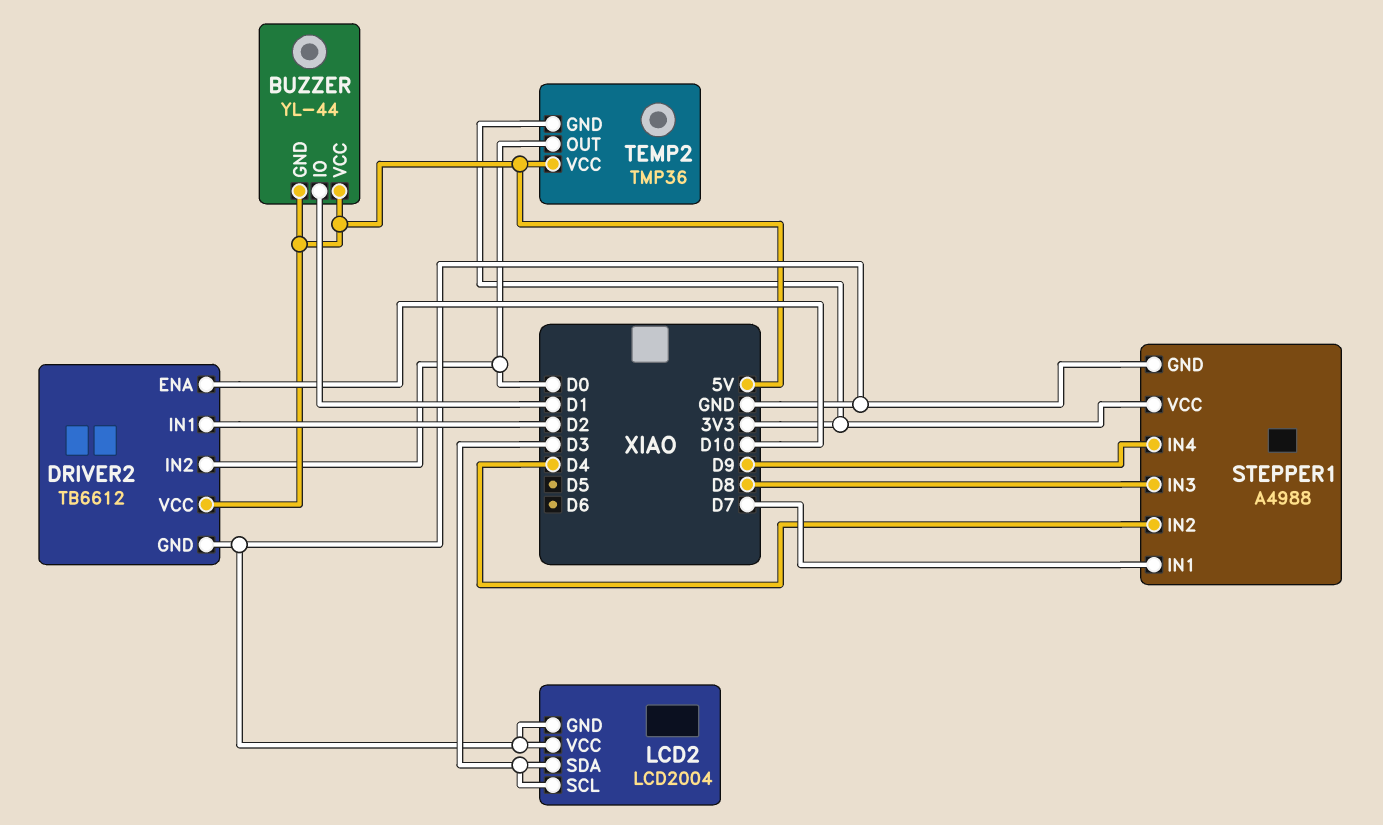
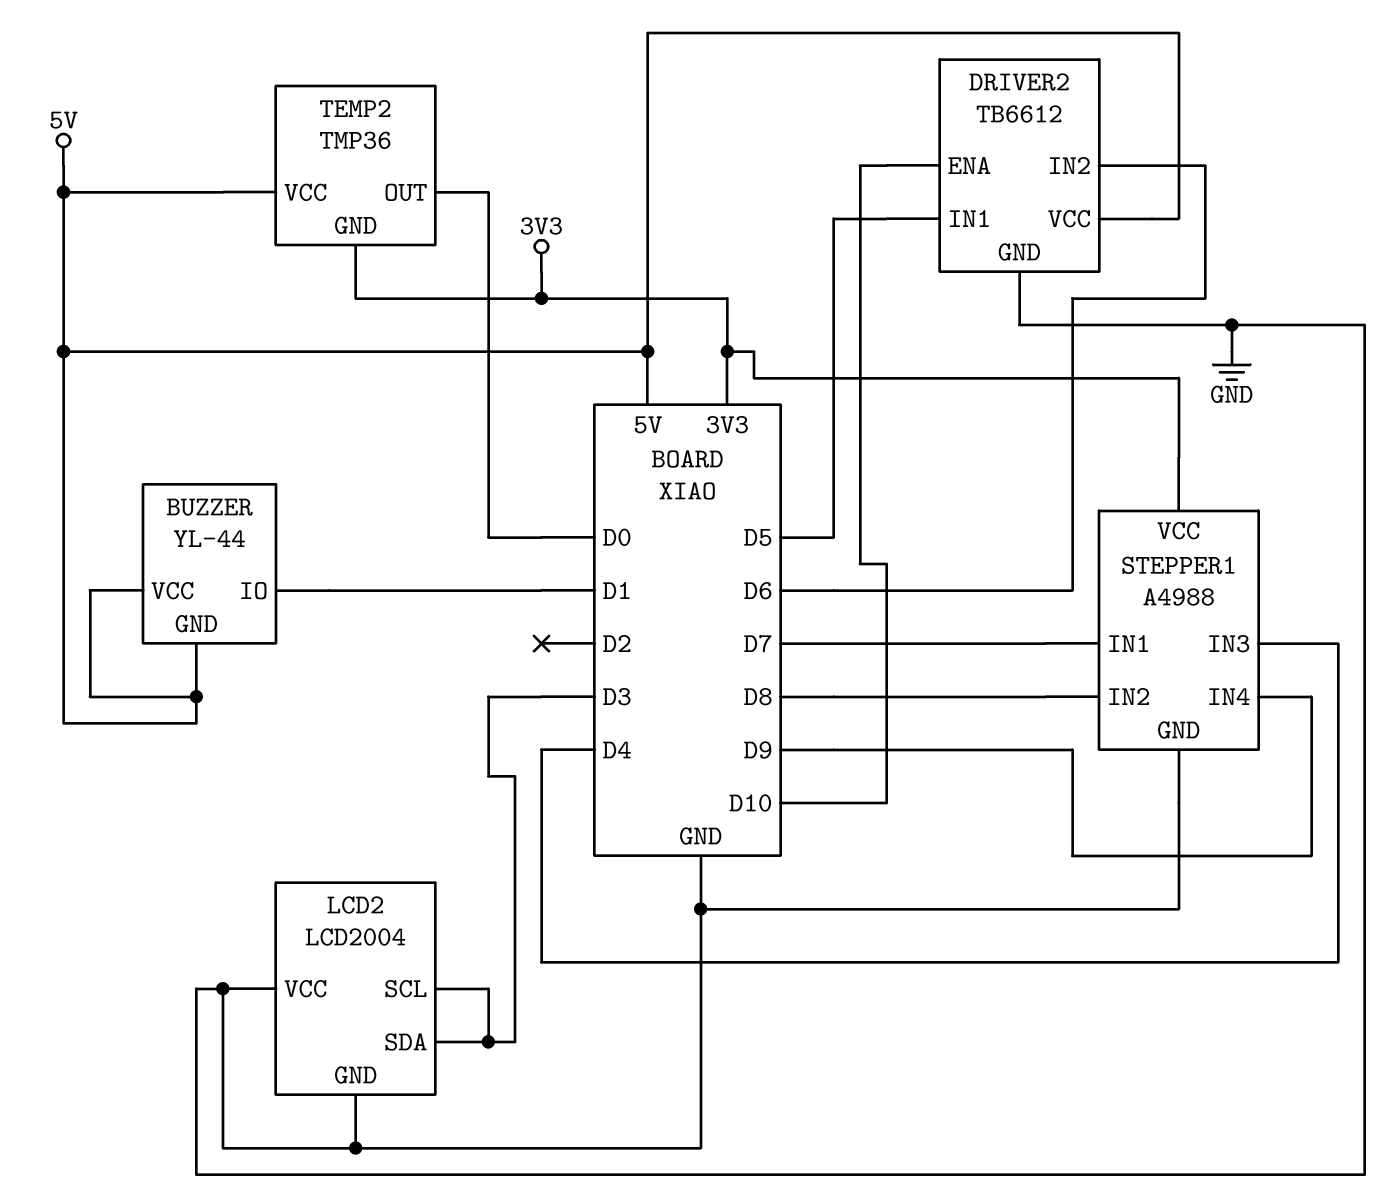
DRIVER2 pin IN1: D2 -> D5
DRIVER2 pin IN2: D0 -> D6
STEPPER1 pin IN2: D4 -> D8
STEPPER1 pin IN3: D8 -> D4

